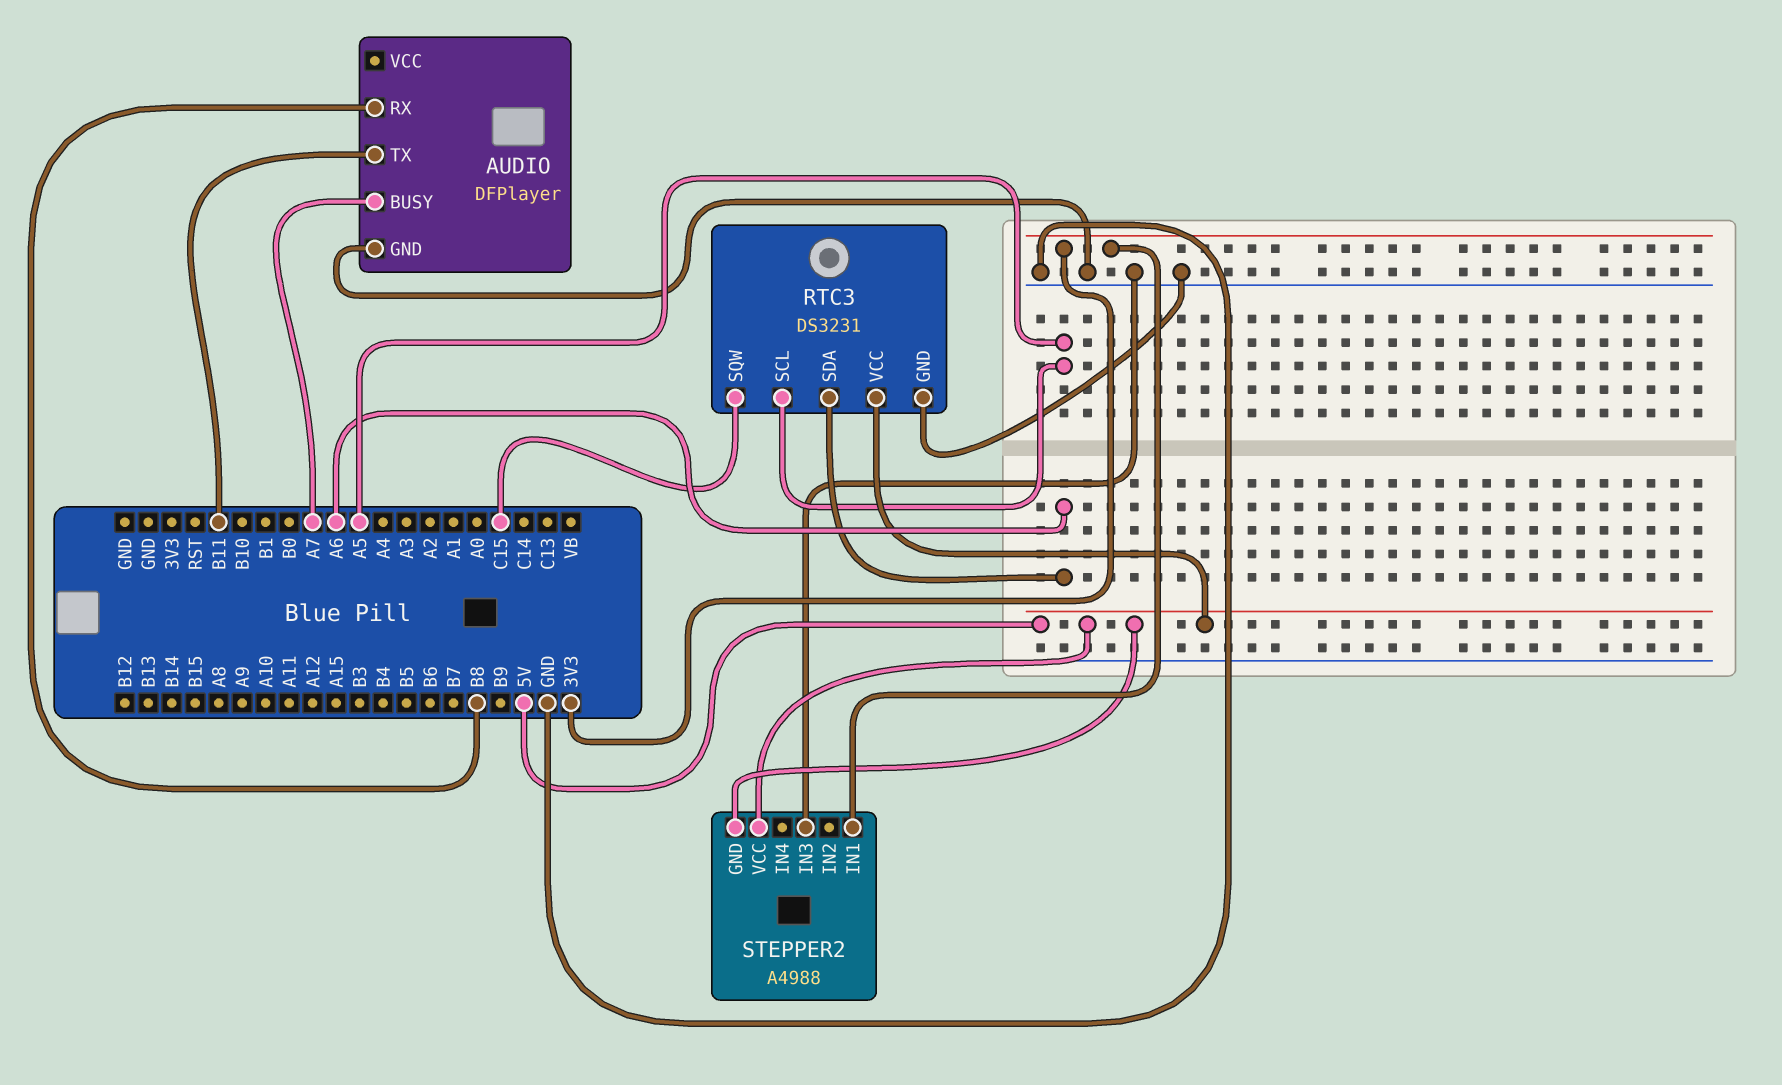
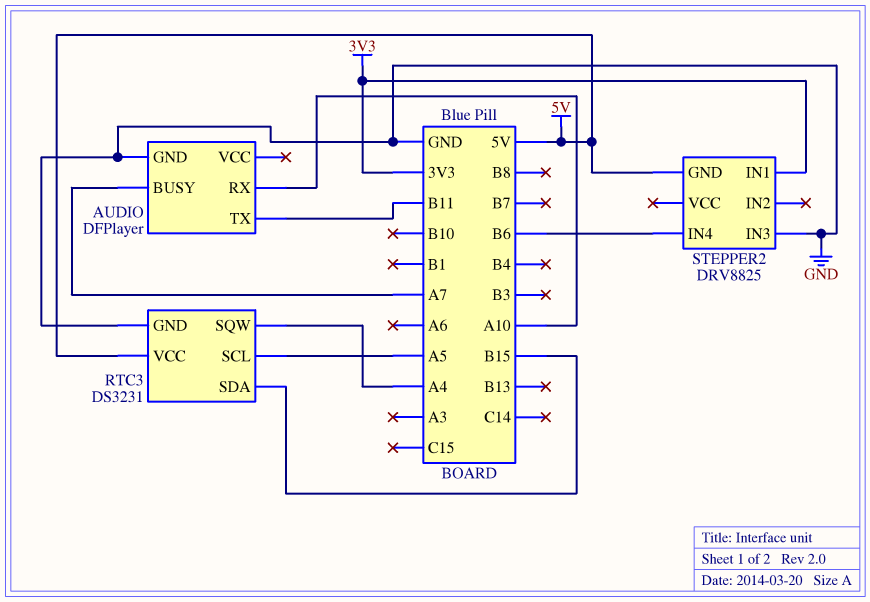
AUDIO pin RX: B8 -> A10
RTC3 pin SDA: A6 -> B15
RTC3 pin SQW: C15 -> A4
STEPPER2: A4988 -> DRV8825
STEPPER2 pin IN4: none -> B6
STEPPER2 pin VCC: 5V -> none

